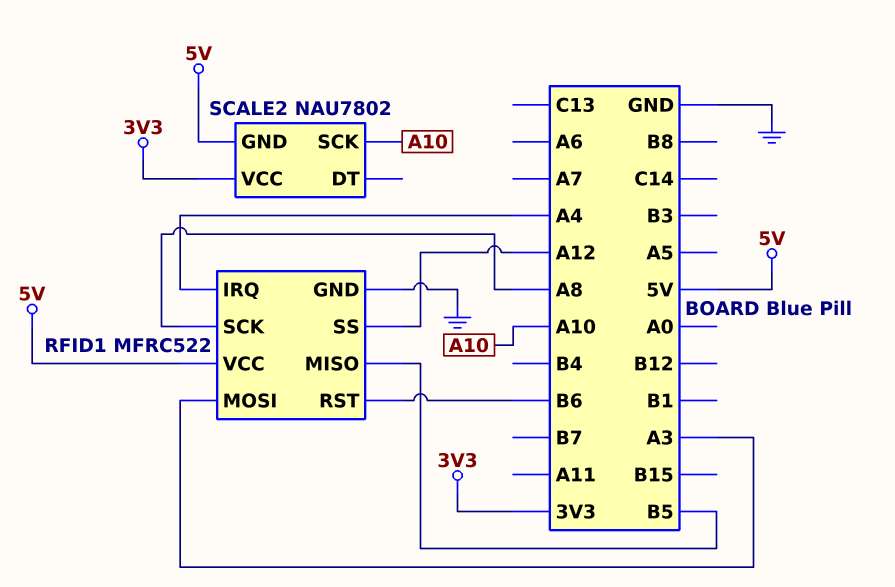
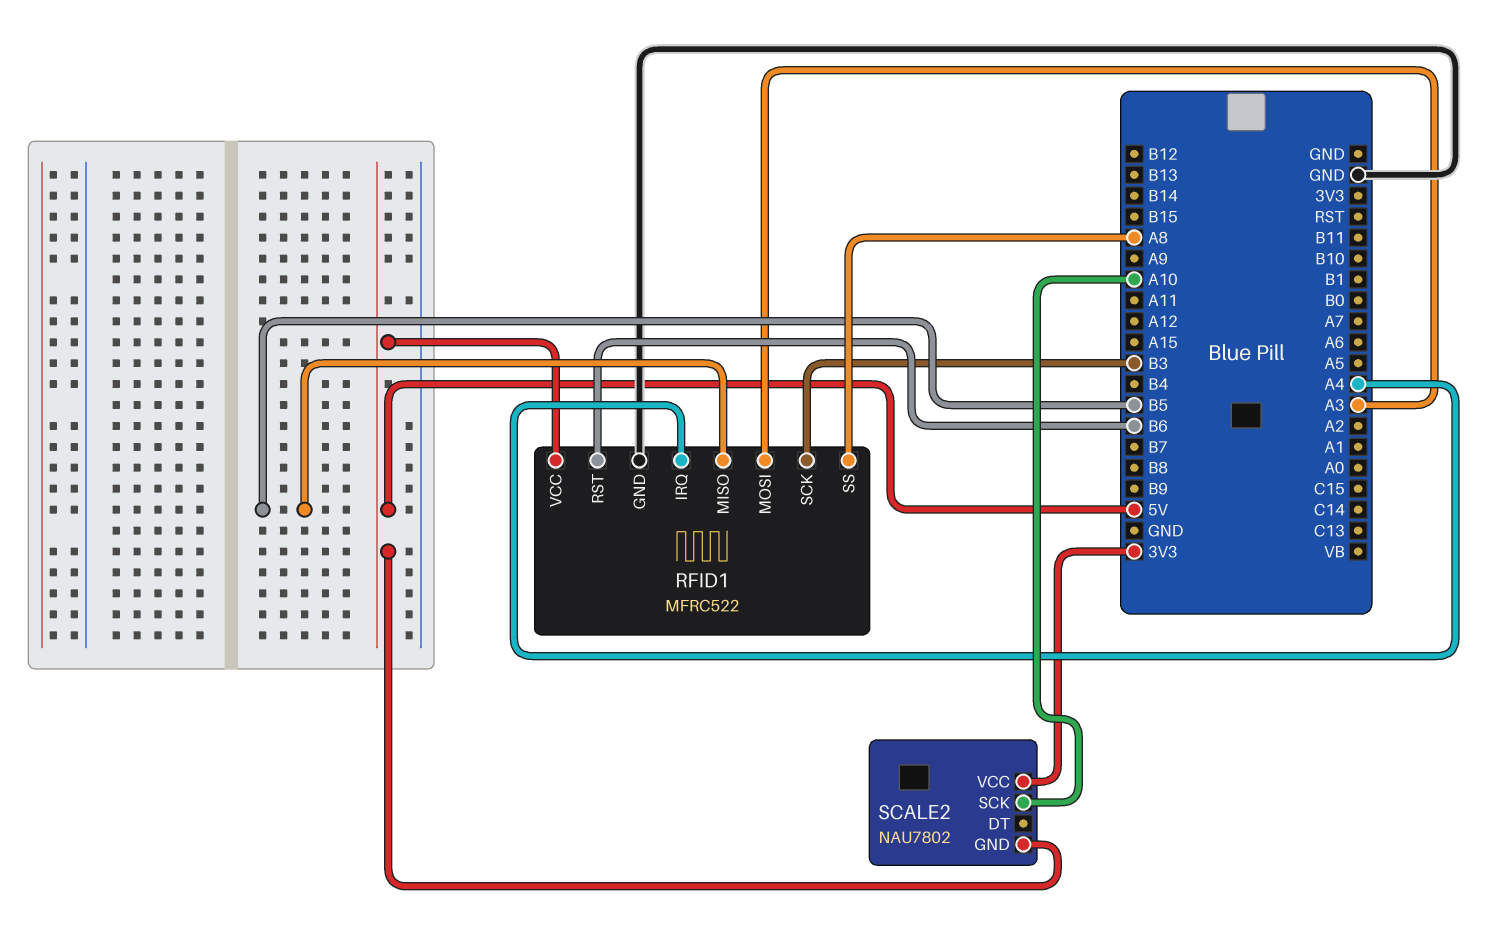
RFID1 pin SCK: A8 -> B3
RFID1 pin SS: A12 -> A8

